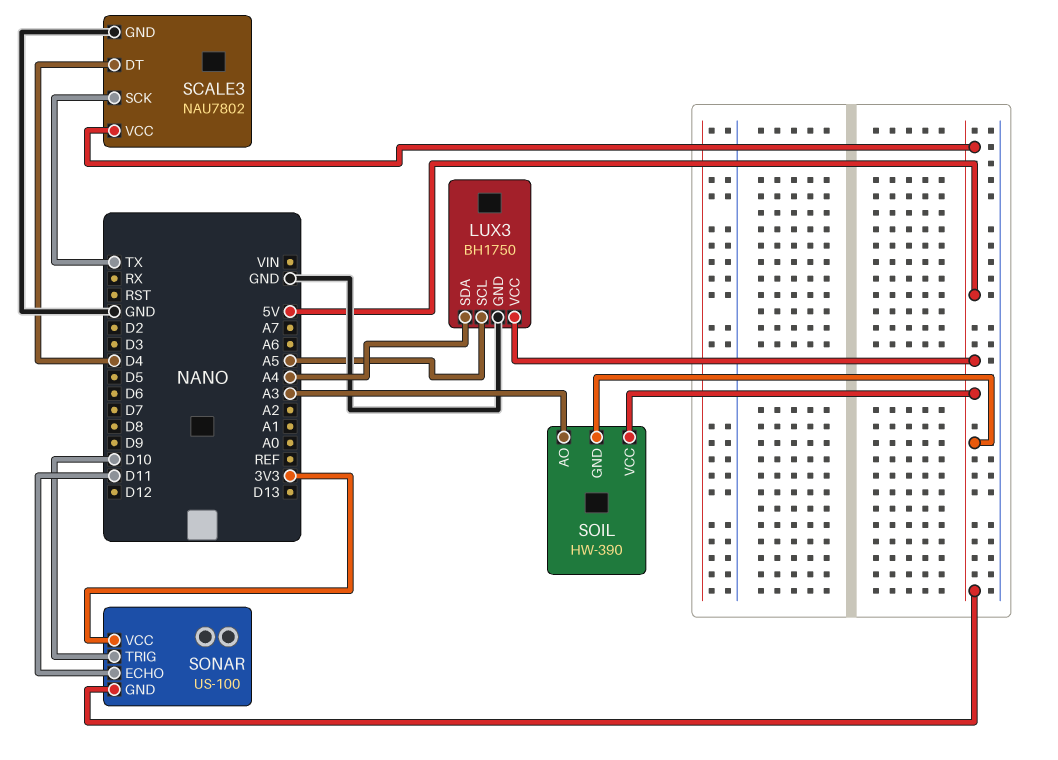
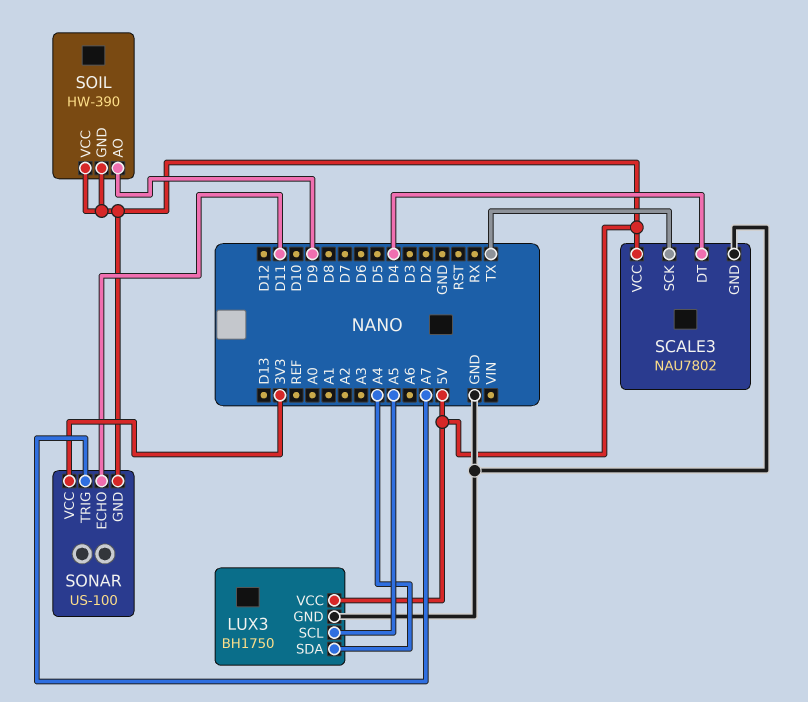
SOIL pin AO: A3 -> D9
SONAR pin TRIG: D10 -> A7

